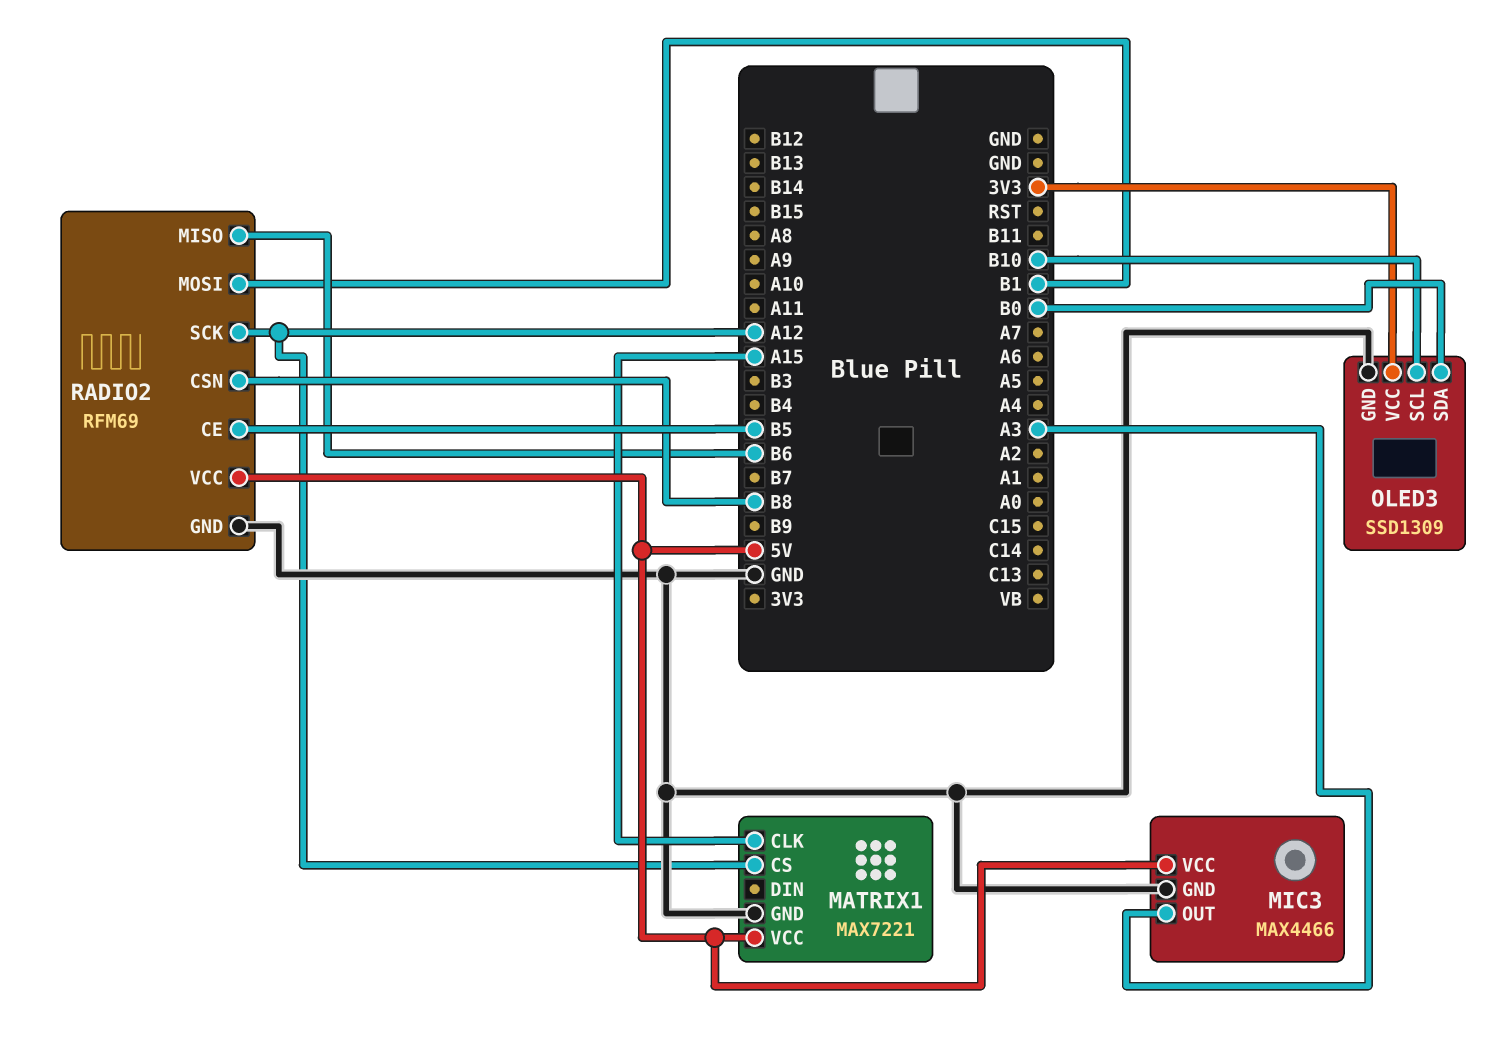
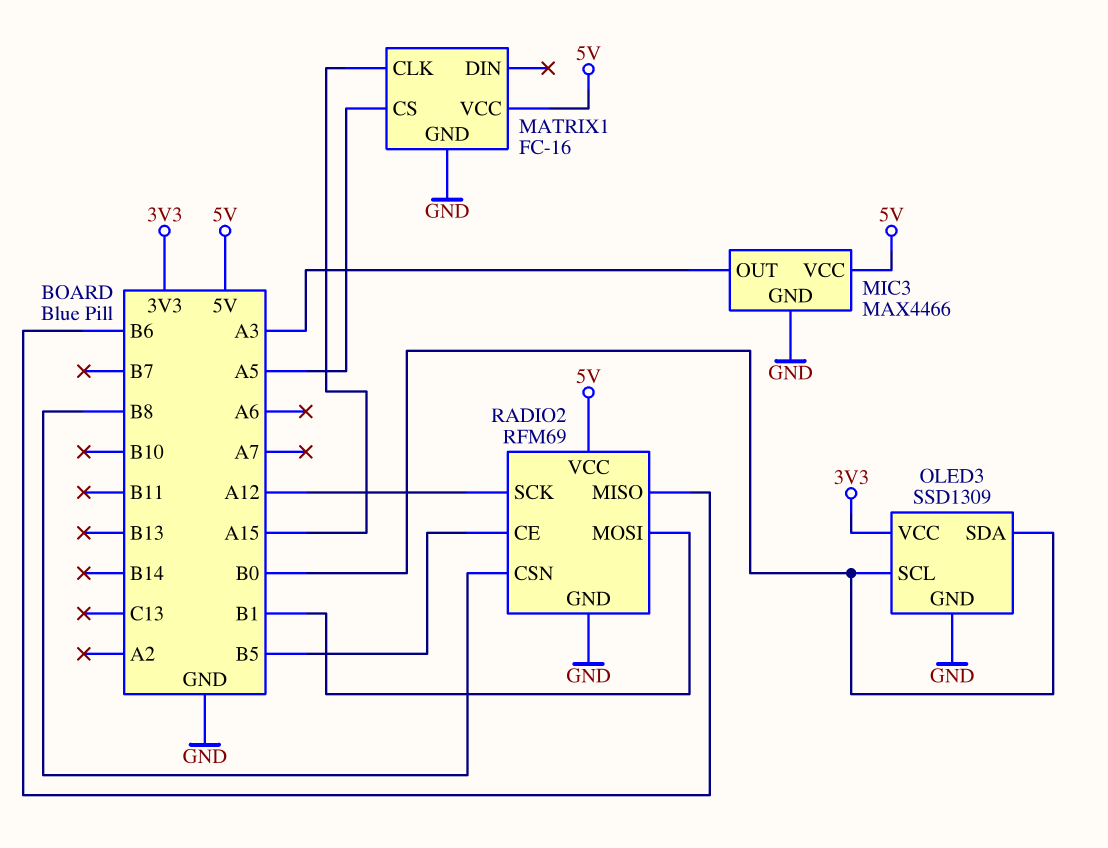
MATRIX1: MAX7221 -> FC-16
MATRIX1 pin CS: A12 -> A5
OLED3 pin SCL: B10 -> B0

